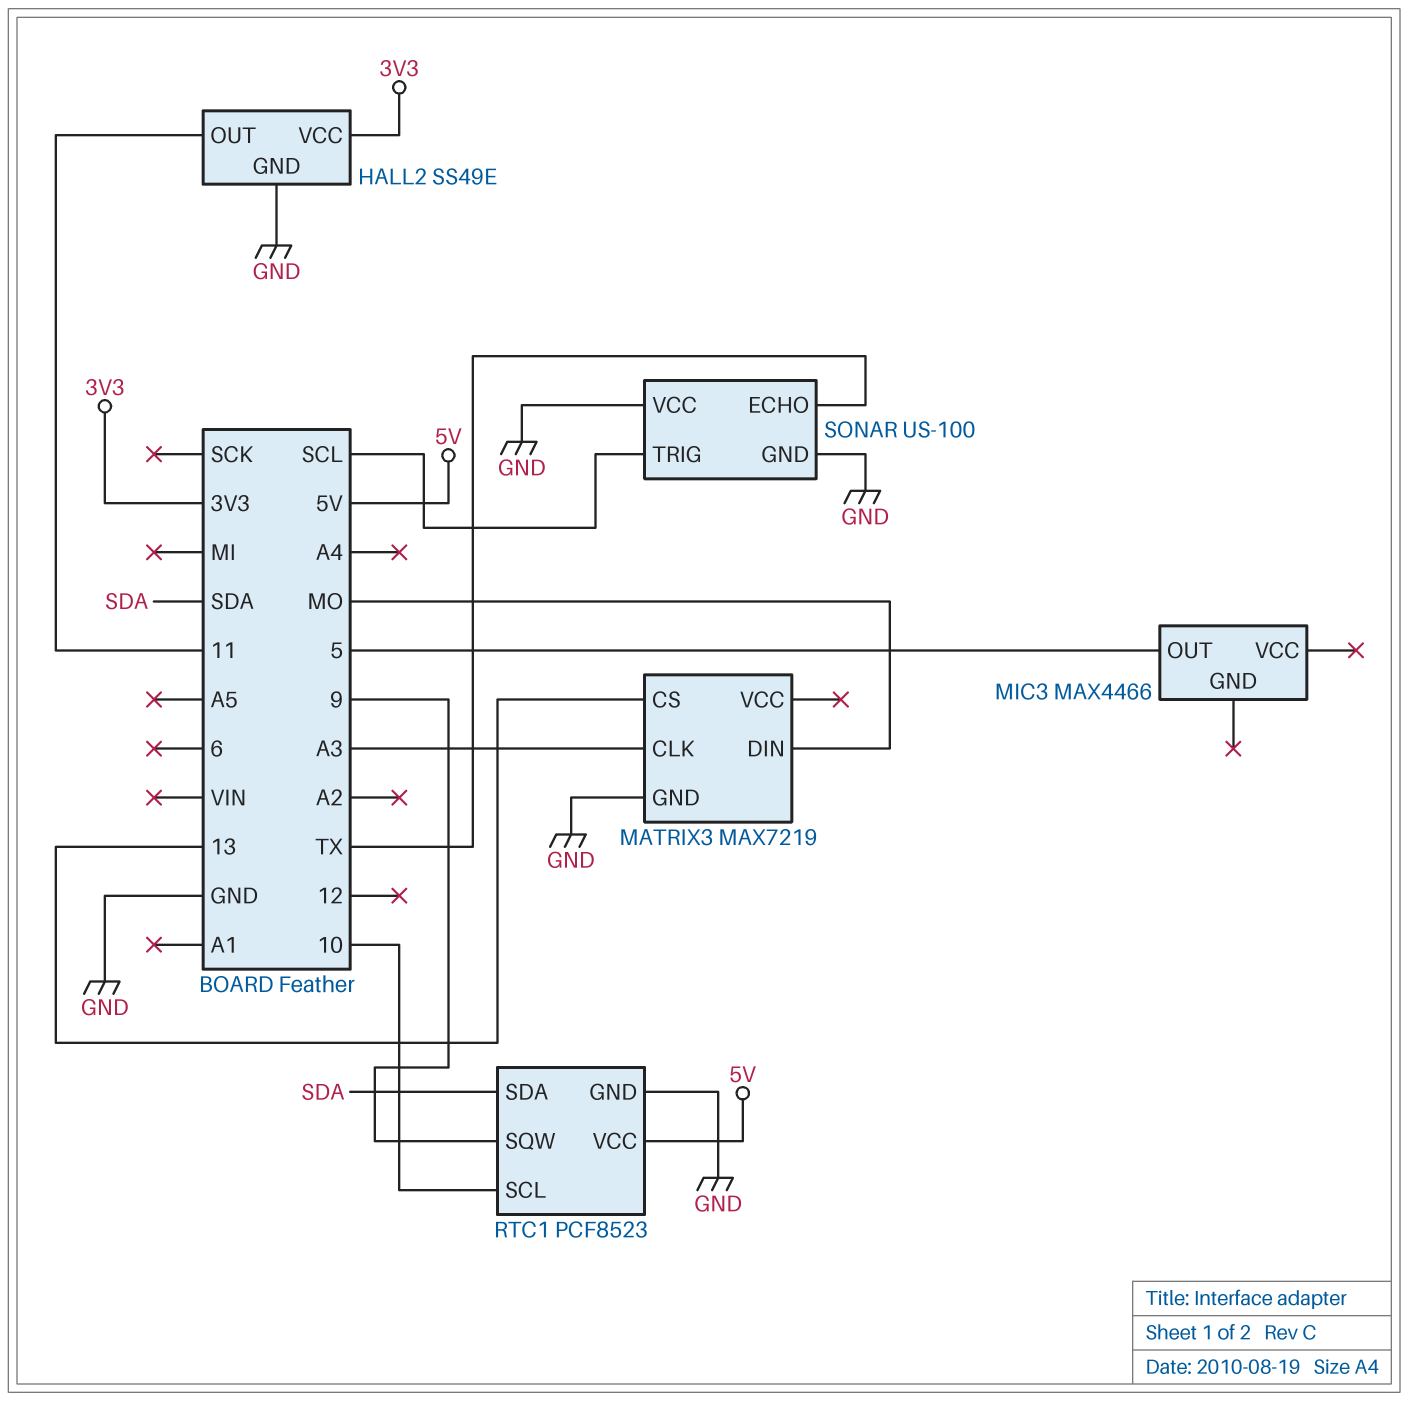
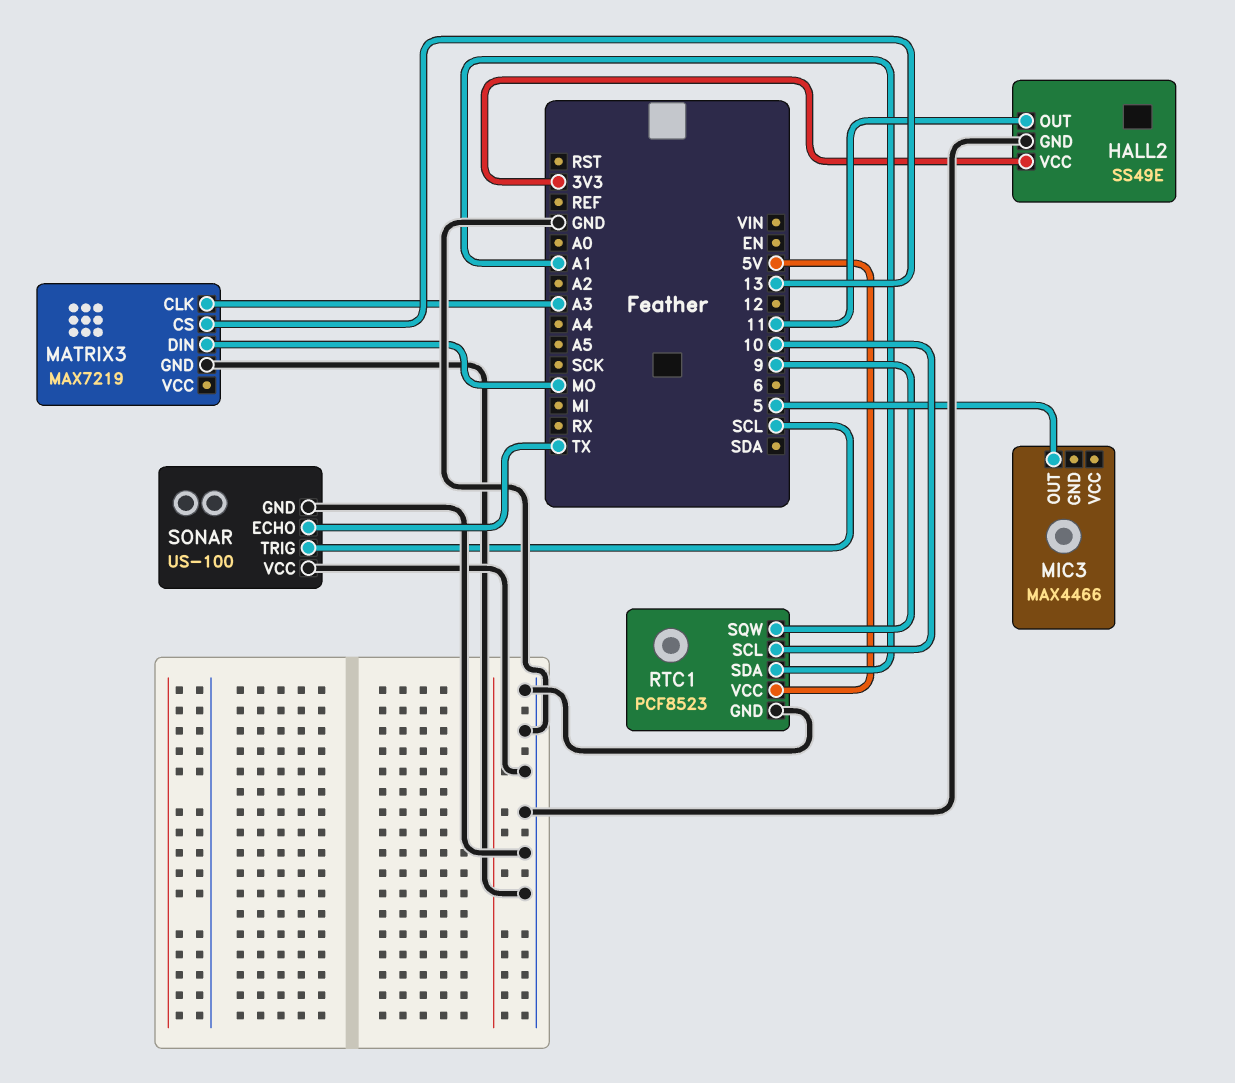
RTC1 pin SDA: SDA -> A1

